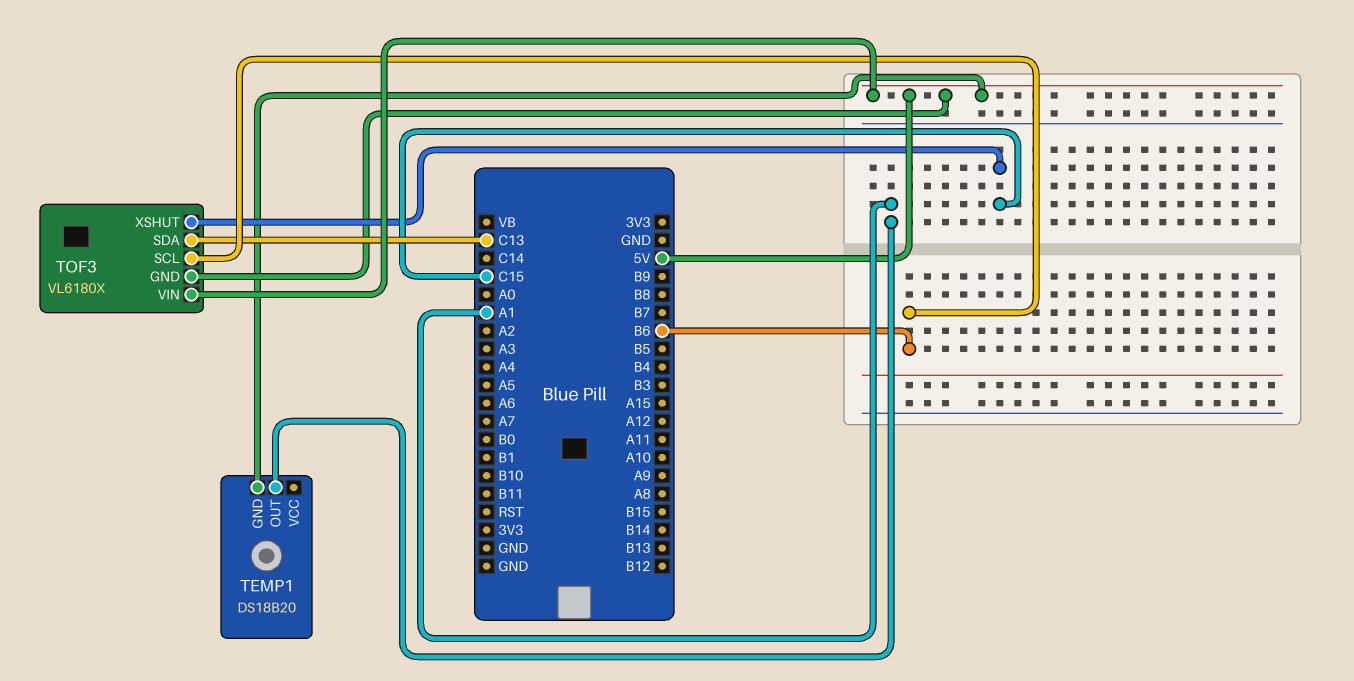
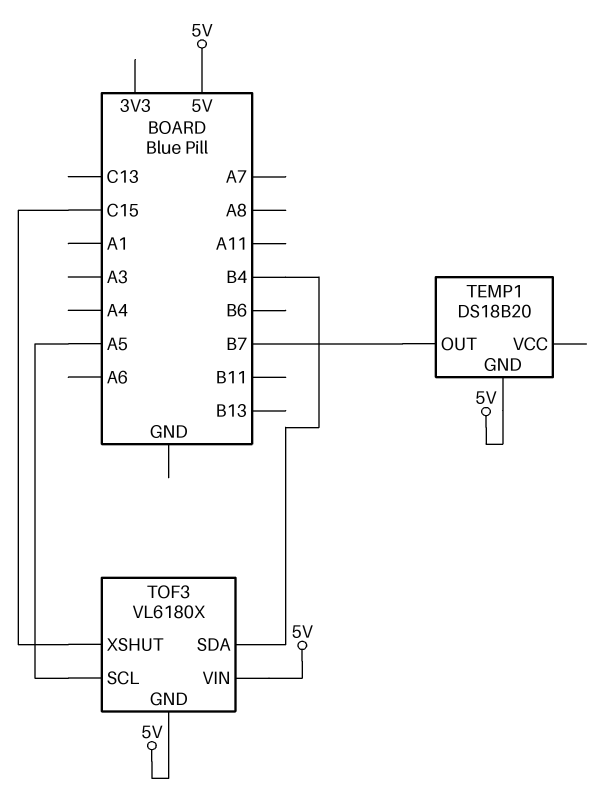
TEMP1 pin OUT: A1 -> B7
TOF3 pin SCL: B6 -> A5
TOF3 pin SDA: C13 -> B4

